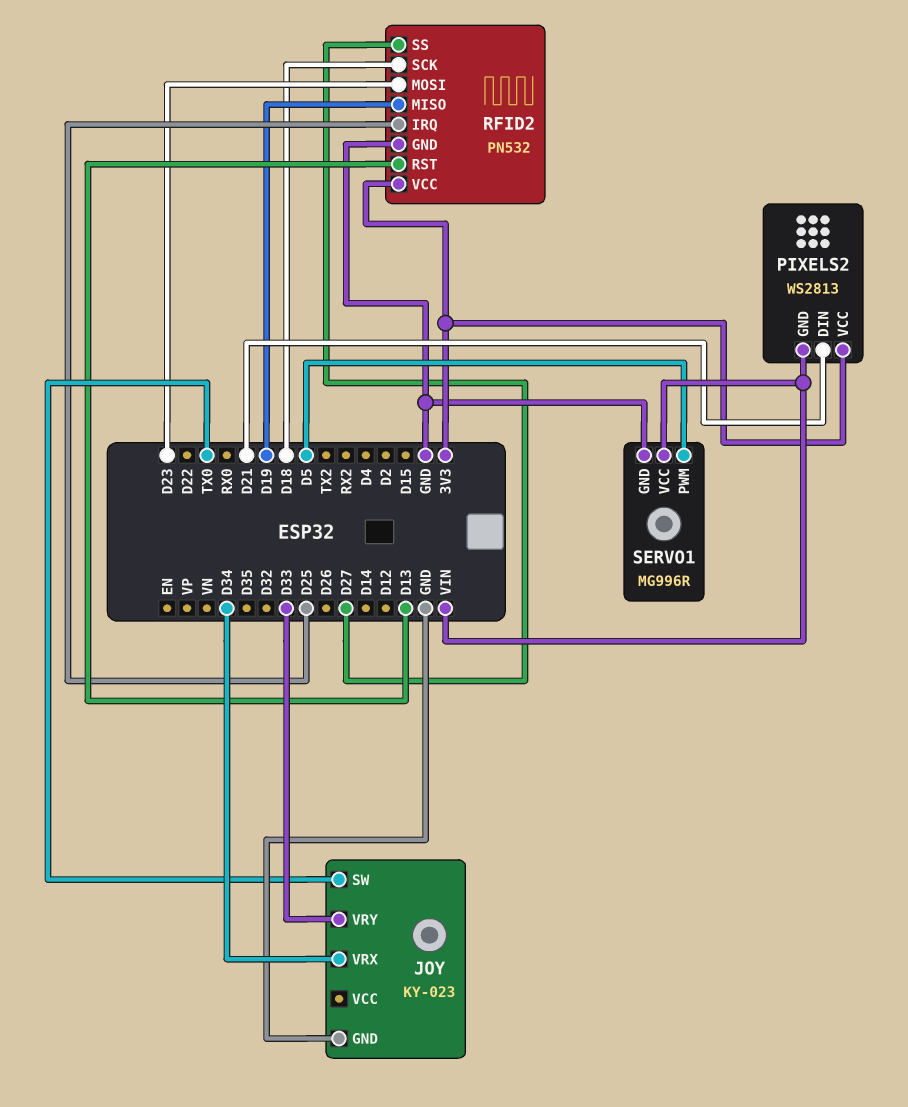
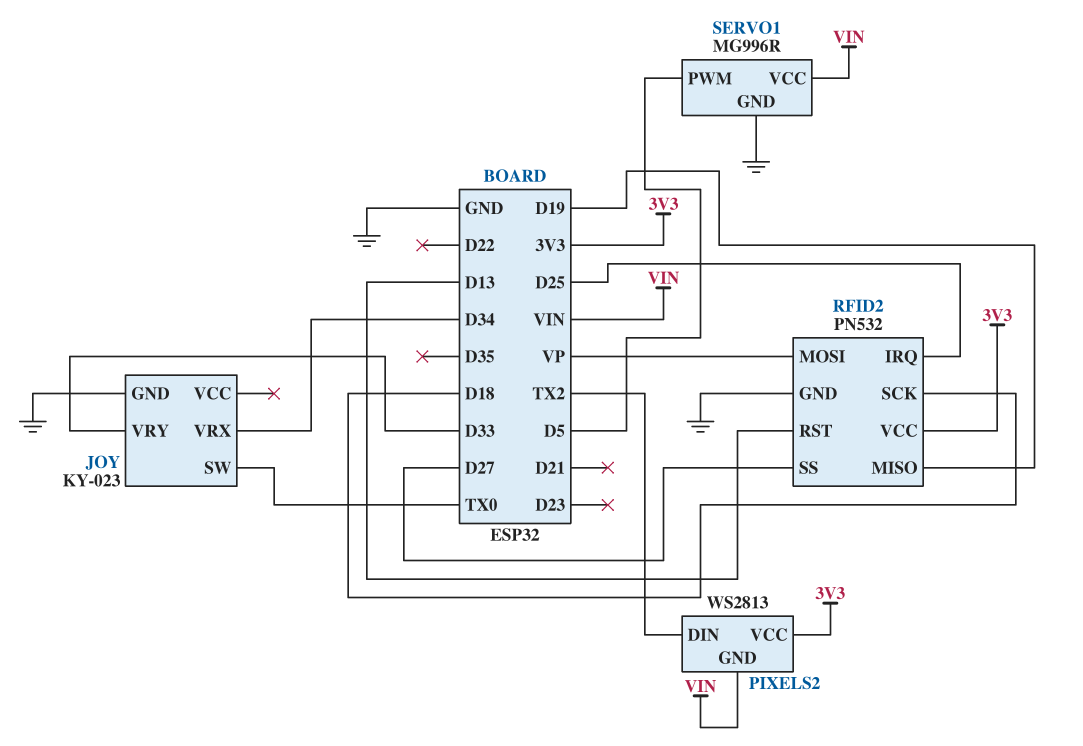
PIXELS2 pin DIN: D21 -> TX2
RFID2 pin MOSI: D23 -> VP

